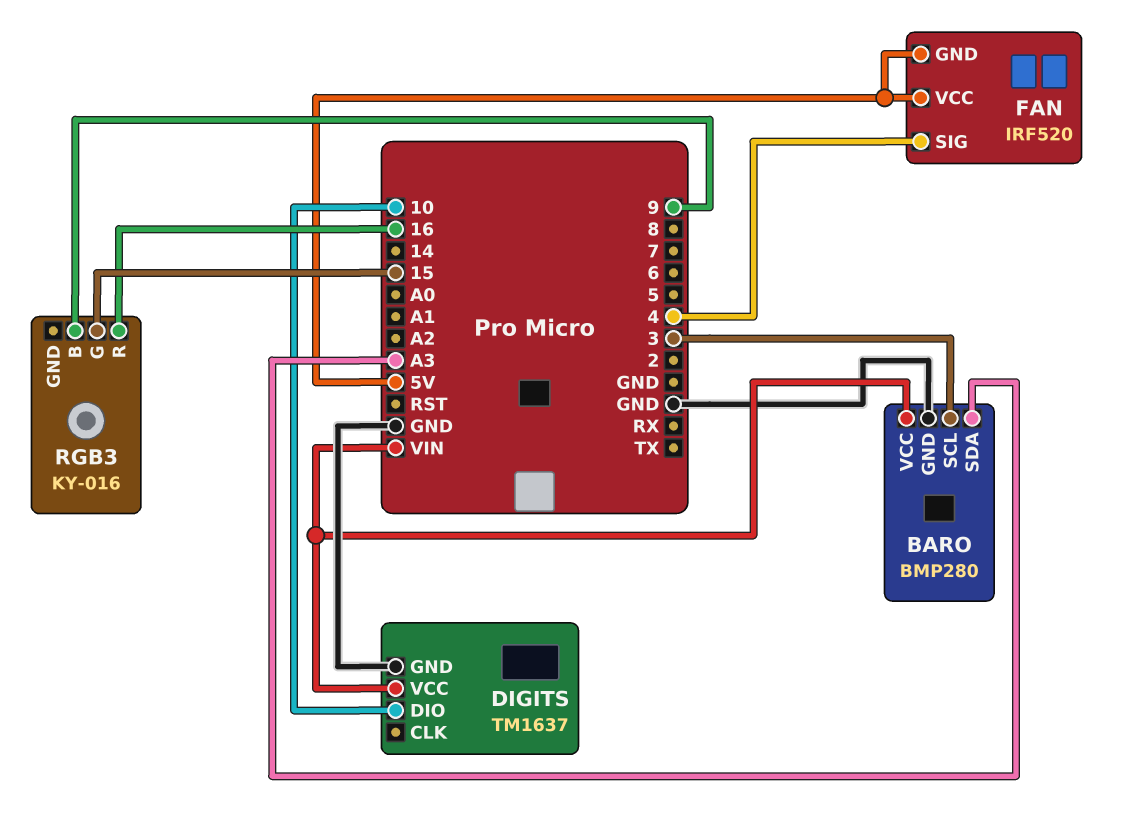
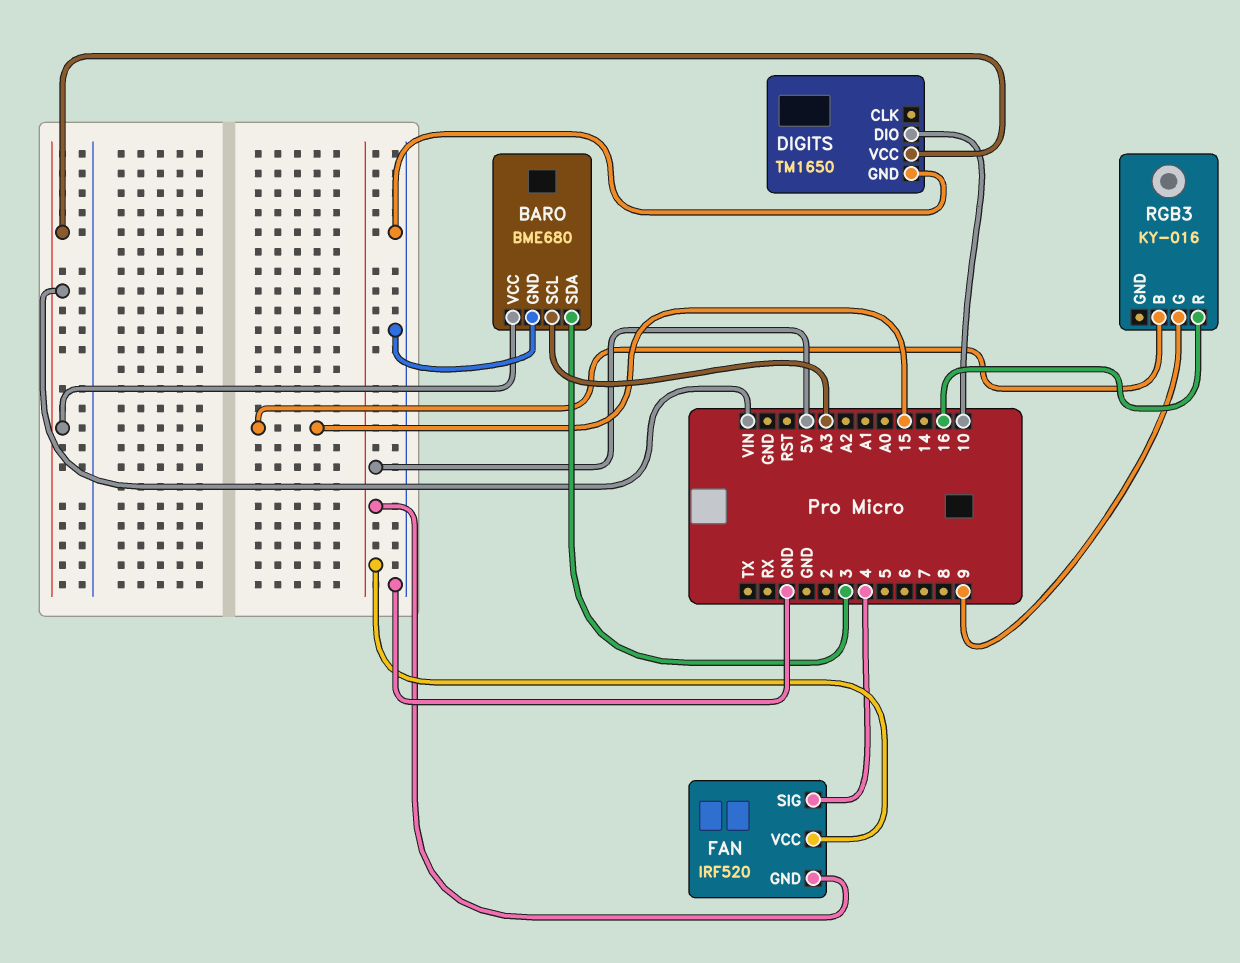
BARO: BMP280 -> BME680
BARO pin SCL: 3 -> A3
BARO pin SDA: A3 -> 3
DIGITS: TM1637 -> TM1650
RGB3 pin B: 9 -> 15
RGB3 pin G: 15 -> 9

